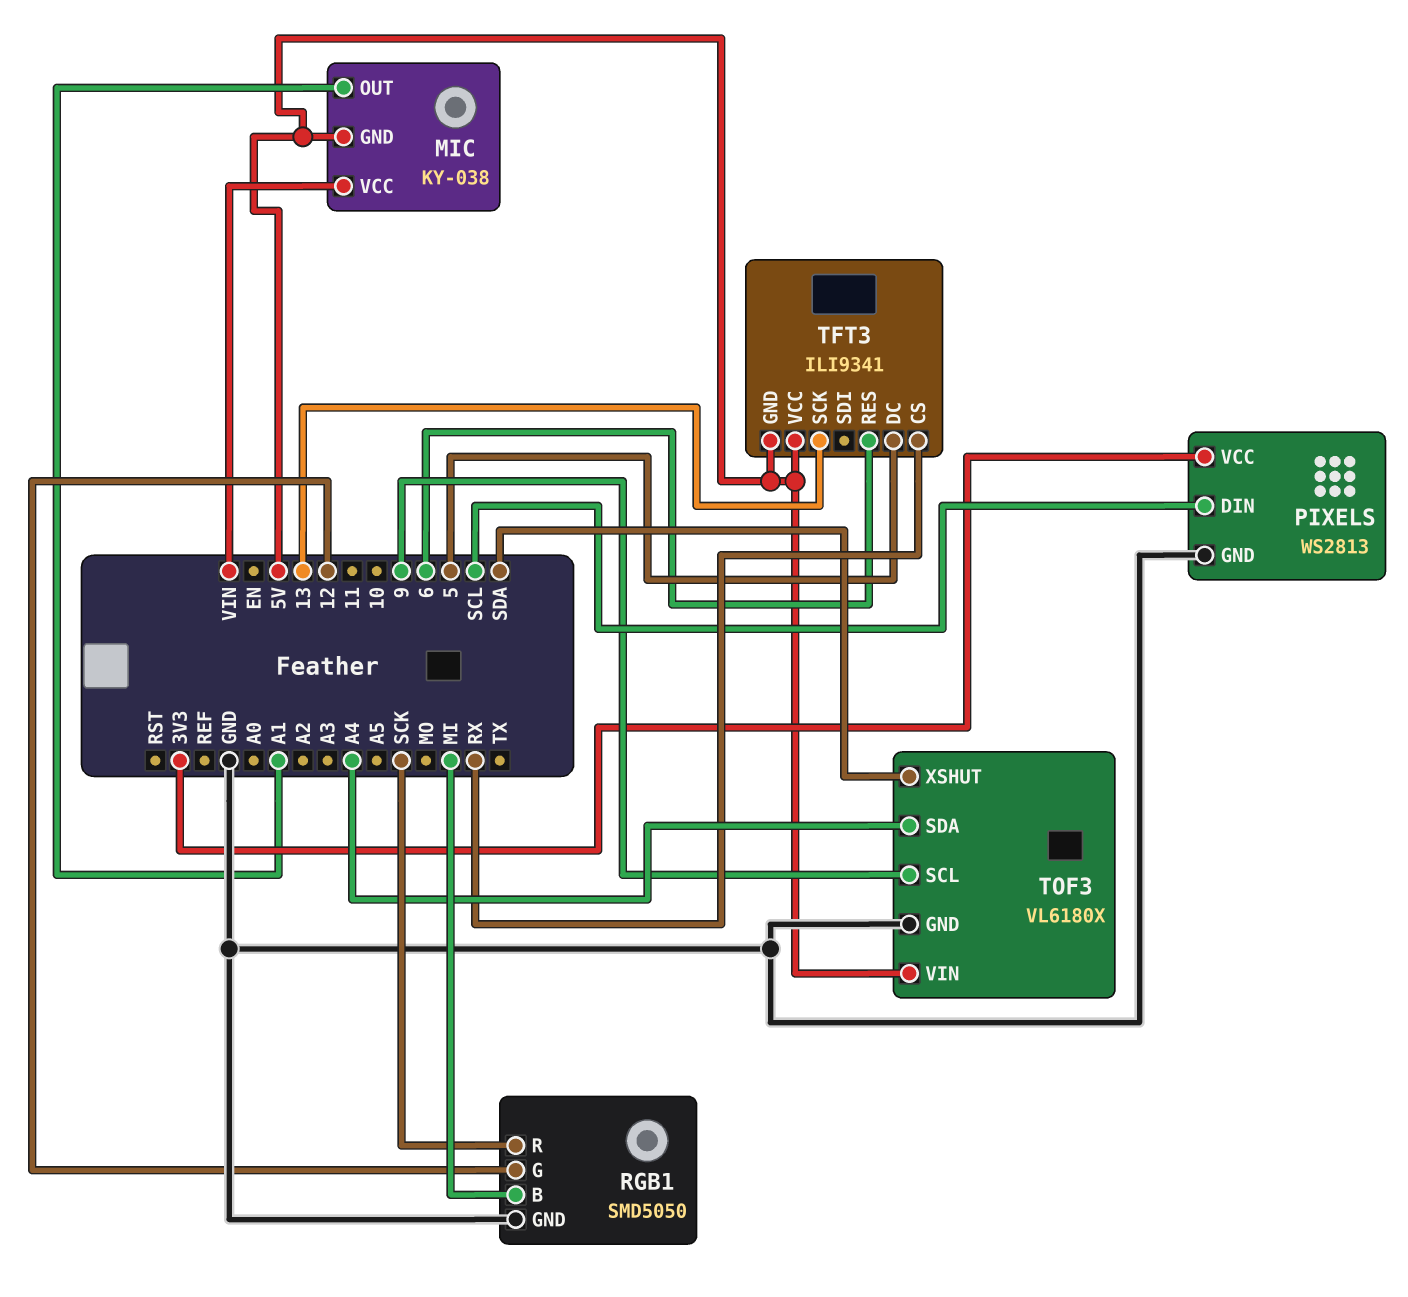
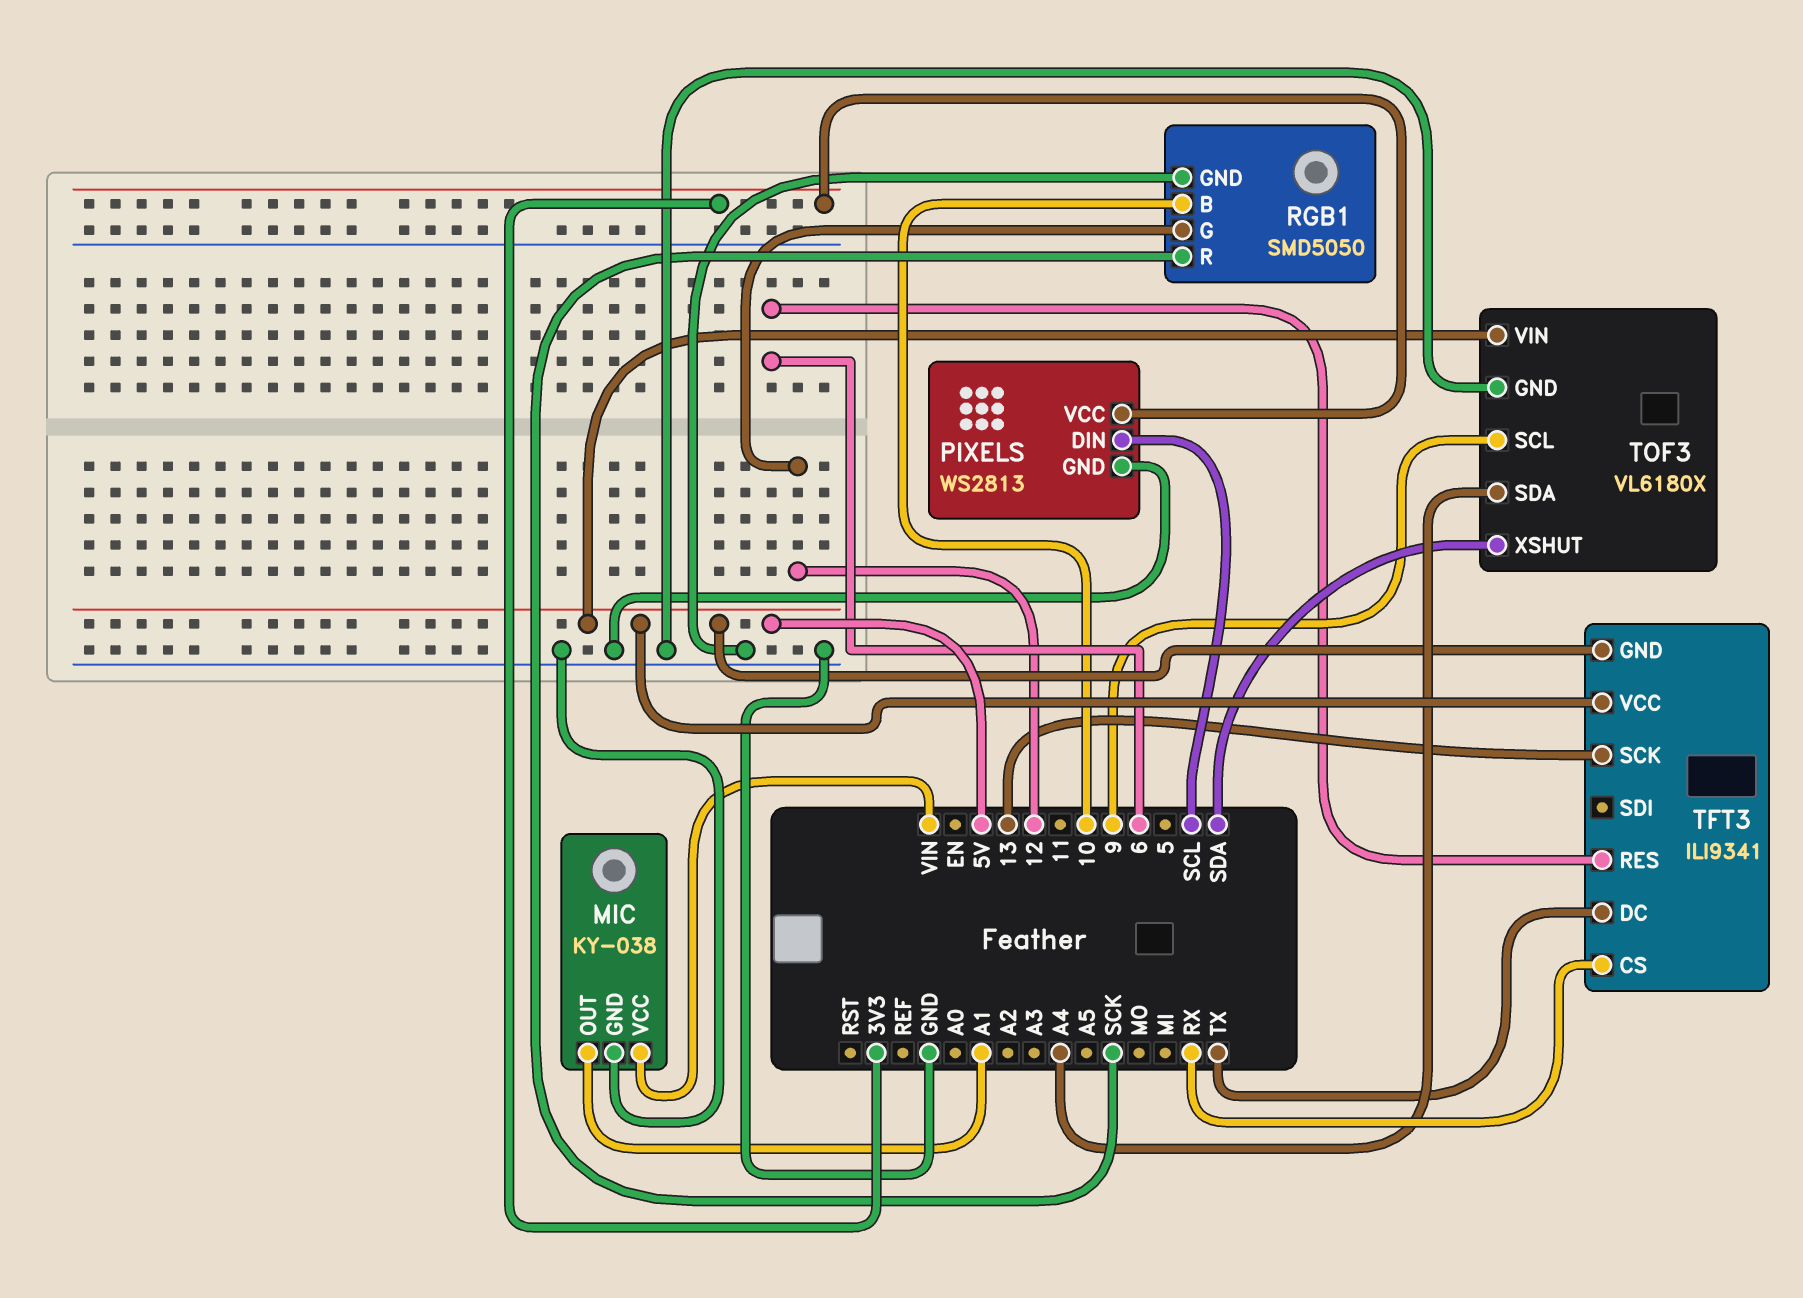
MIC pin GND: 5V -> GND
RGB1 pin B: MI -> 10
TFT3 pin DC: 5 -> TX

